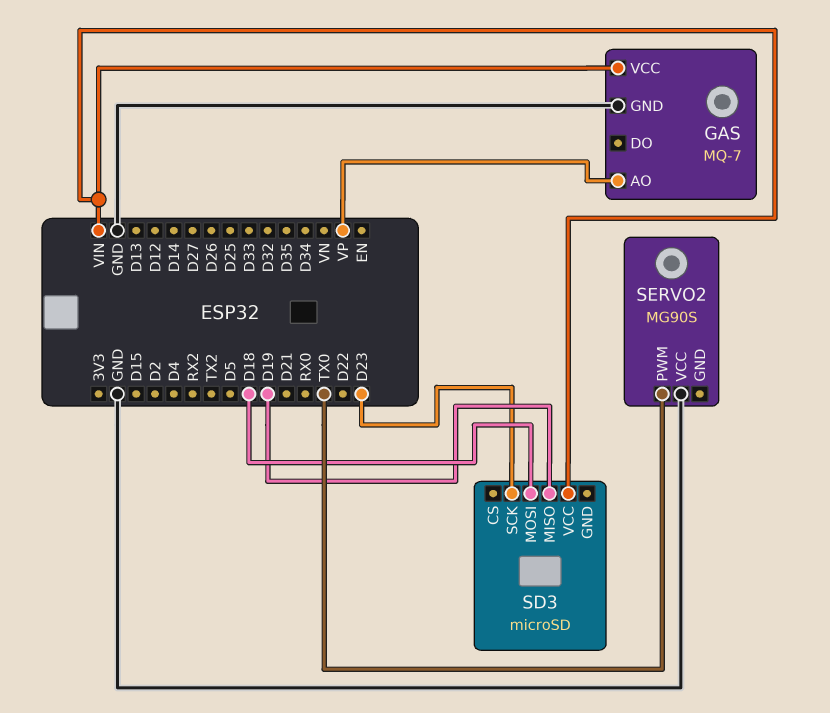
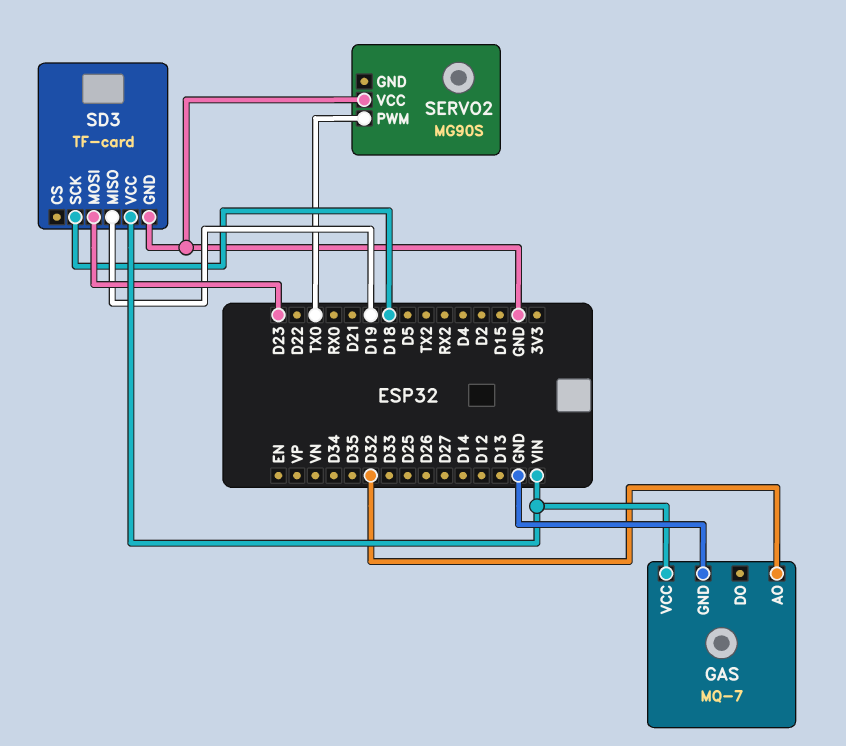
GAS pin AO: VP -> D32
SD3: microSD -> TF-card
SD3 pin GND: none -> GND
SD3 pin MOSI: D18 -> D23
SD3 pin SCK: D23 -> D18

